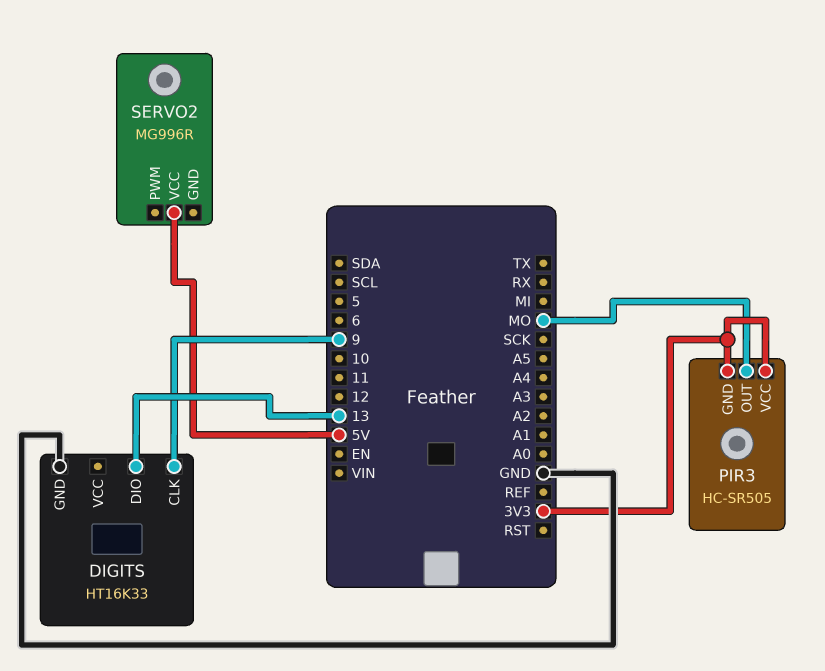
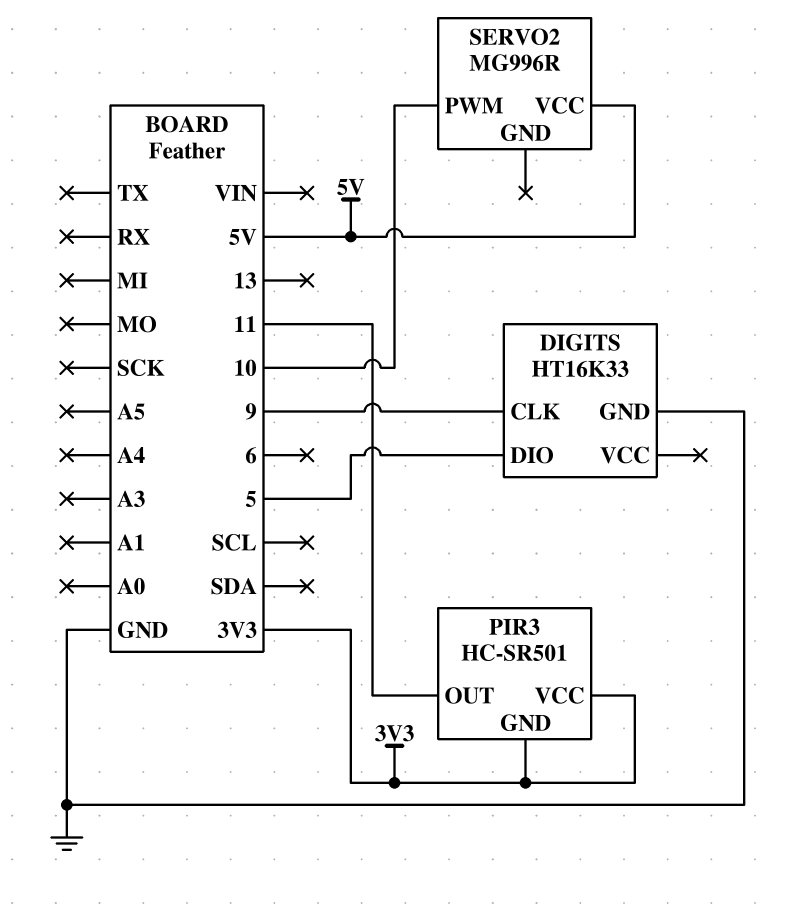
DIGITS pin DIO: 13 -> 5
PIR3: HC-SR505 -> HC-SR501
PIR3 pin OUT: MO -> 11
SERVO2 pin PWM: none -> 10

